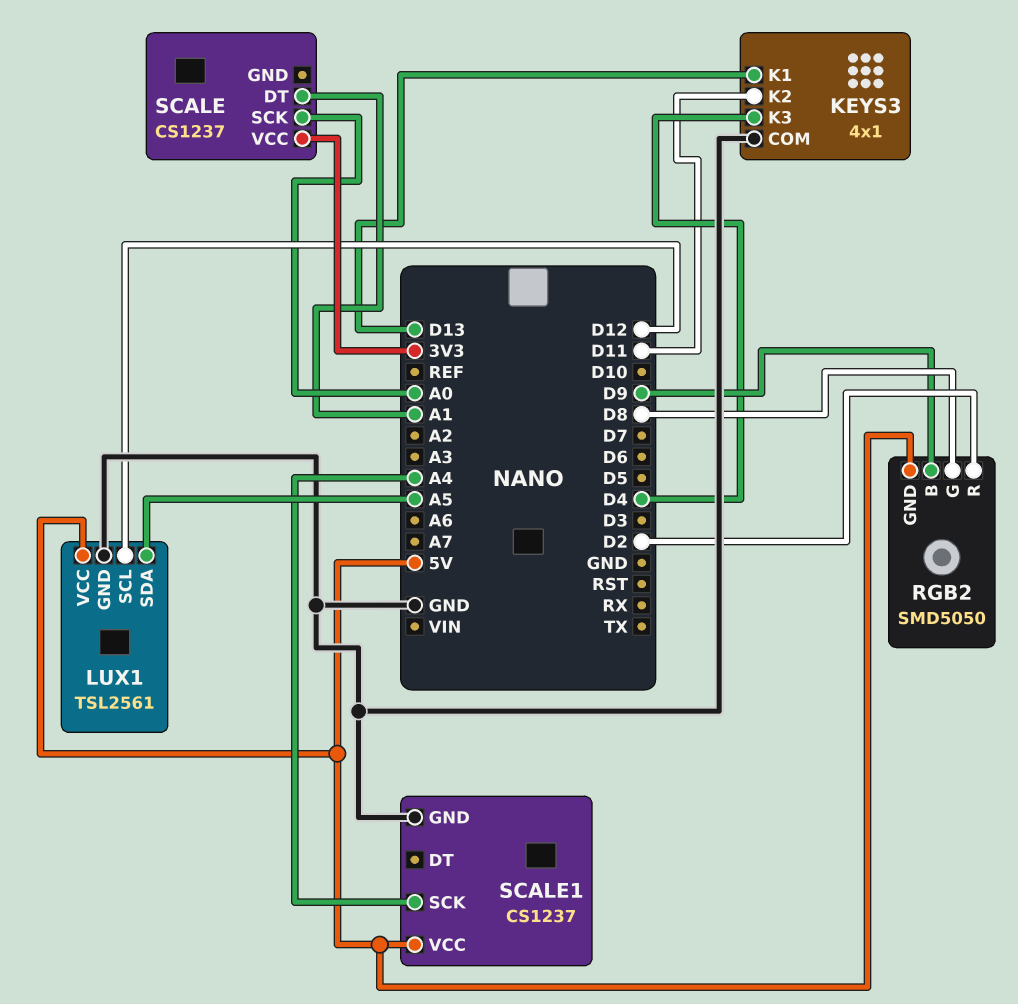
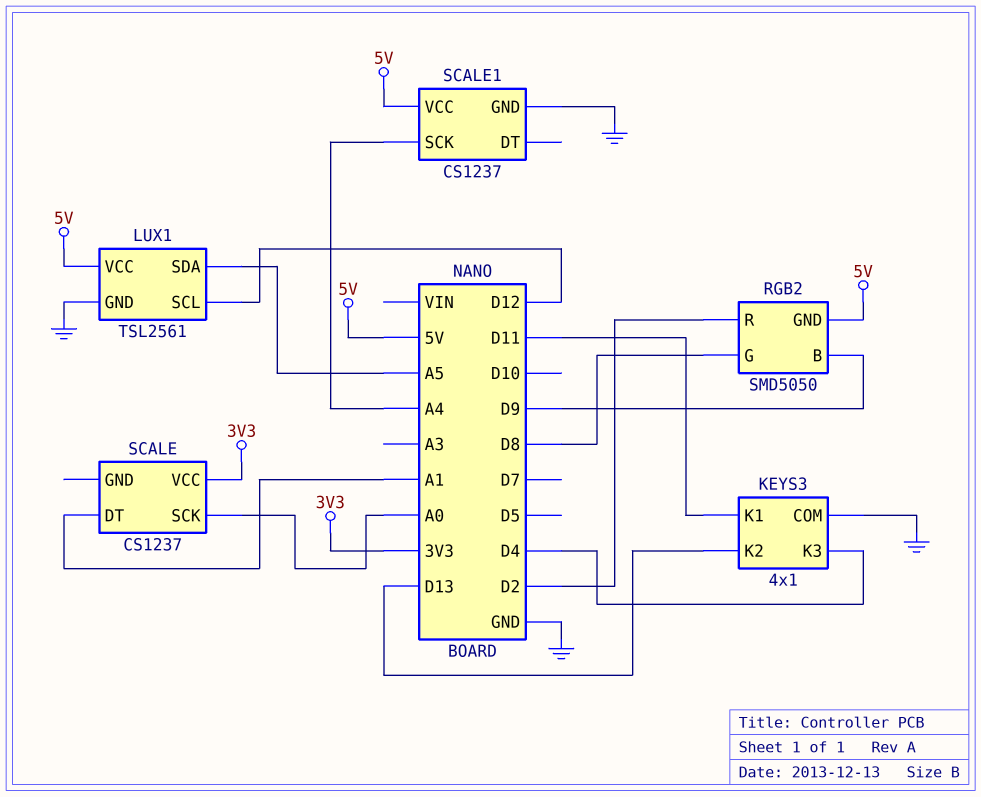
KEYS3 pin K1: D13 -> D11
KEYS3 pin K2: D11 -> D13

